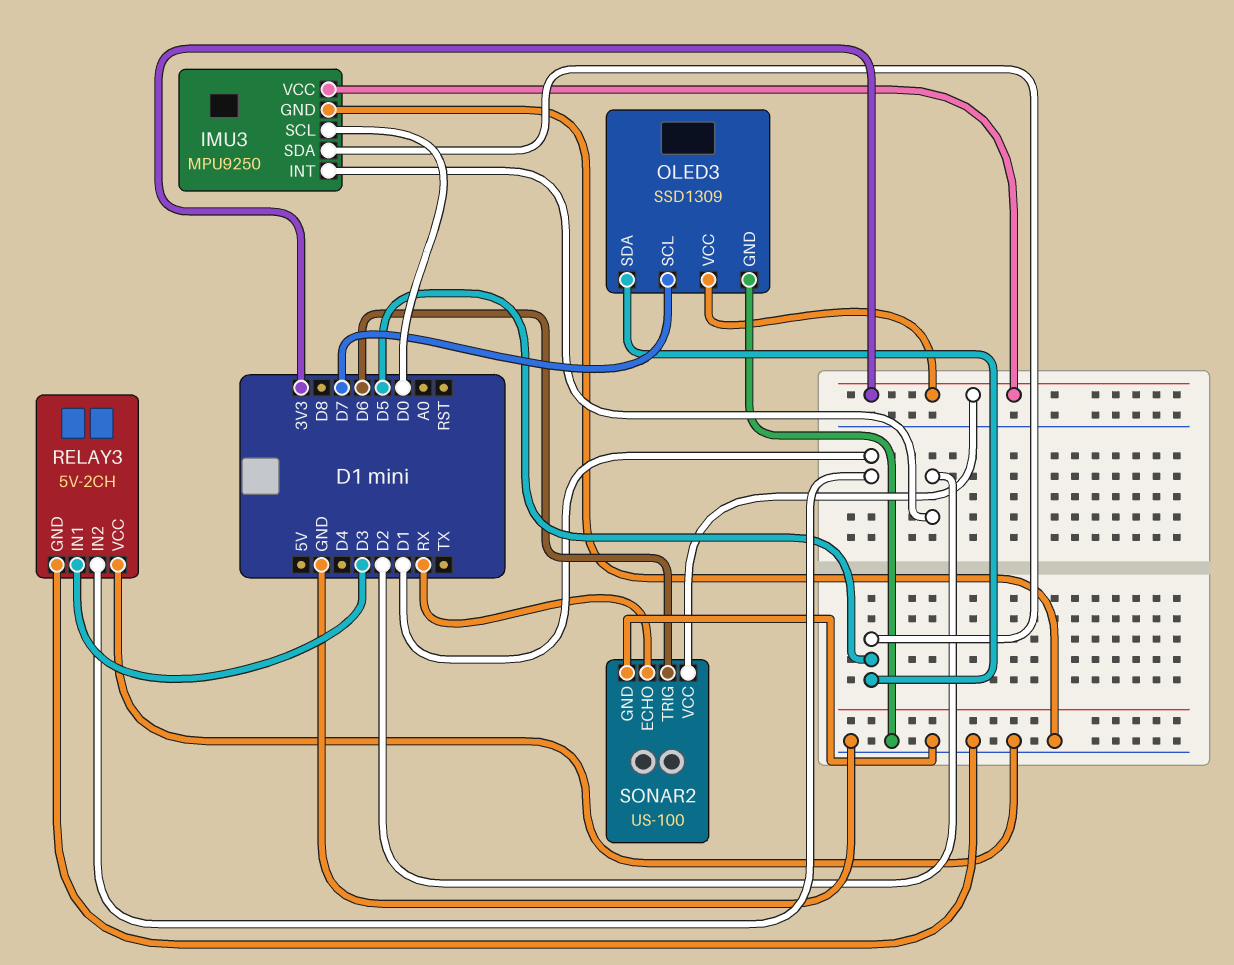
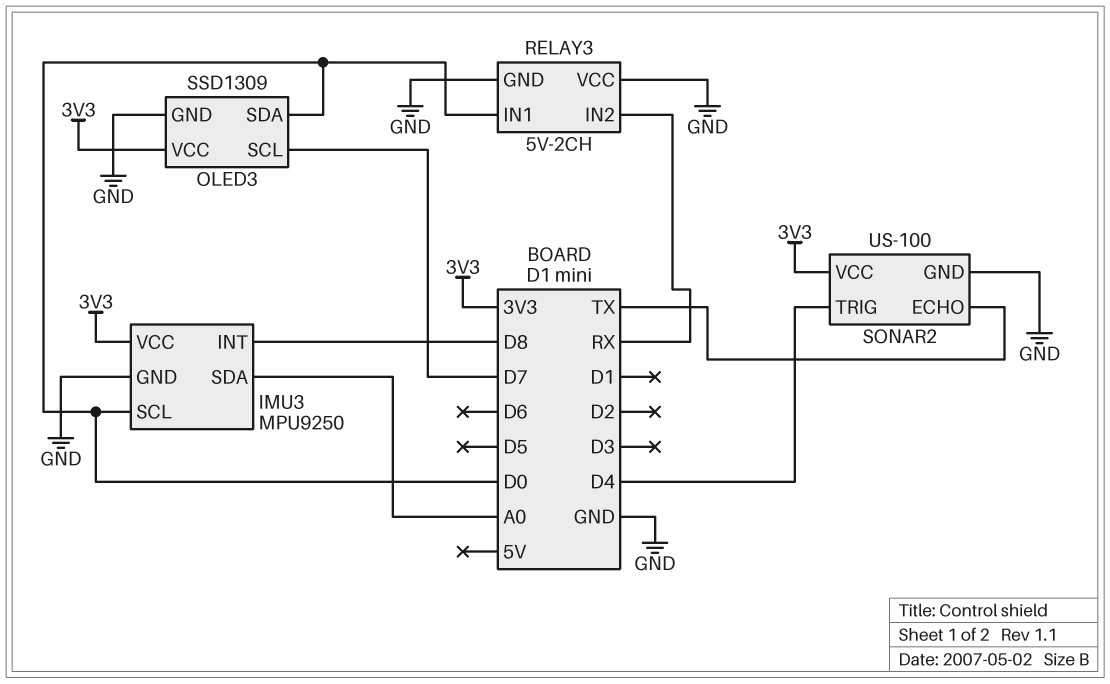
IMU3 pin INT: D2 -> D8
IMU3 pin SDA: D5 -> A0
OLED3 pin SDA: D5 -> D0
RELAY3 pin IN1: D3 -> D0
RELAY3 pin IN2: D1 -> RX
SONAR2 pin ECHO: RX -> TX
SONAR2 pin TRIG: D6 -> D4

